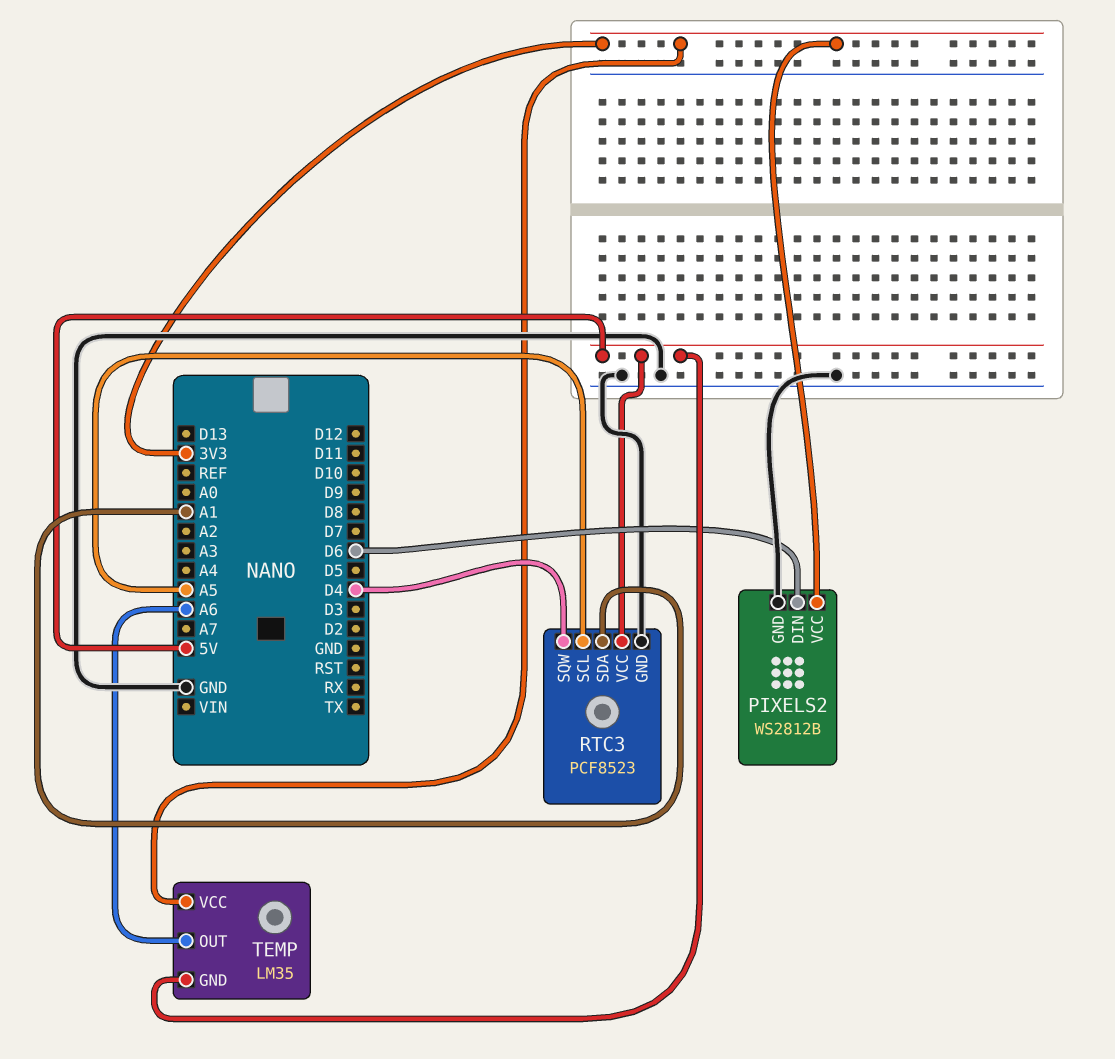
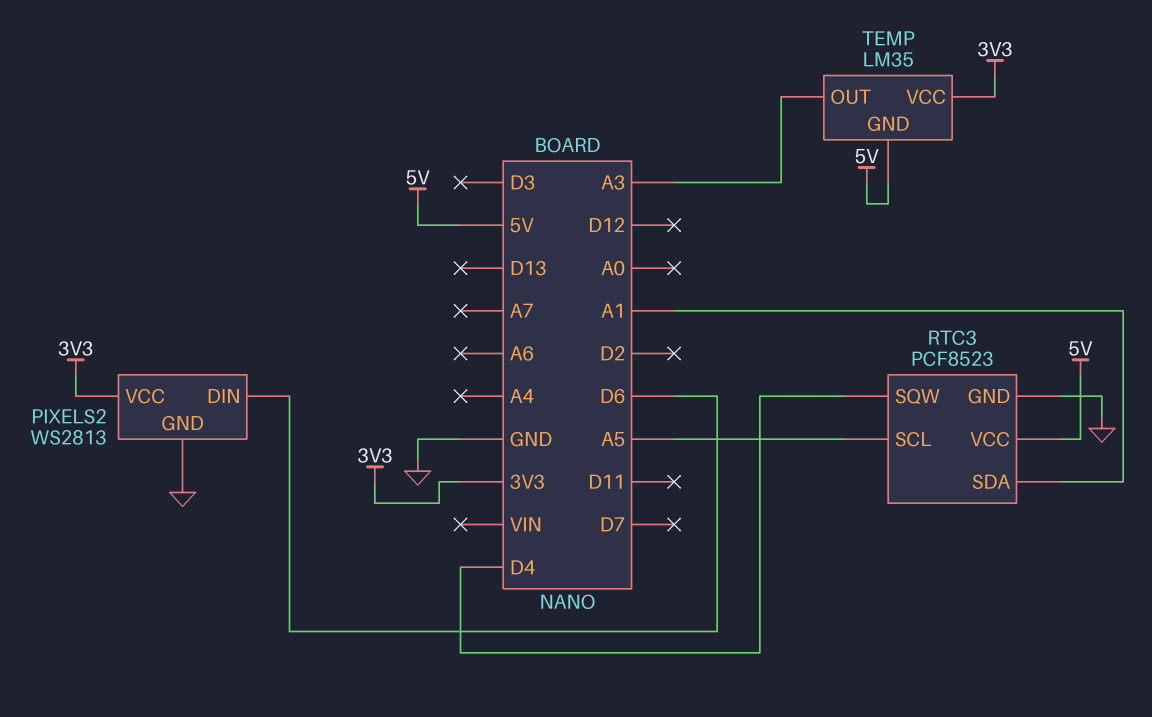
PIXELS2: WS2812B -> WS2813
TEMP pin OUT: A6 -> A3

